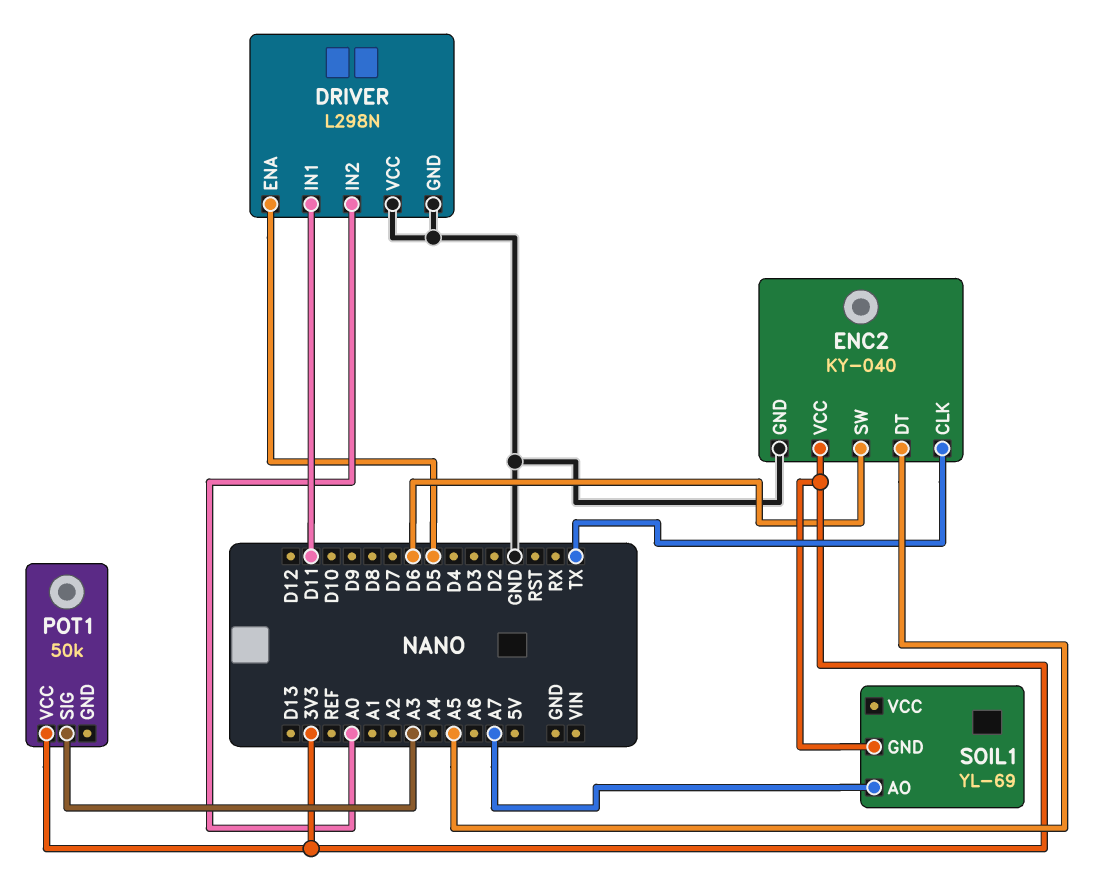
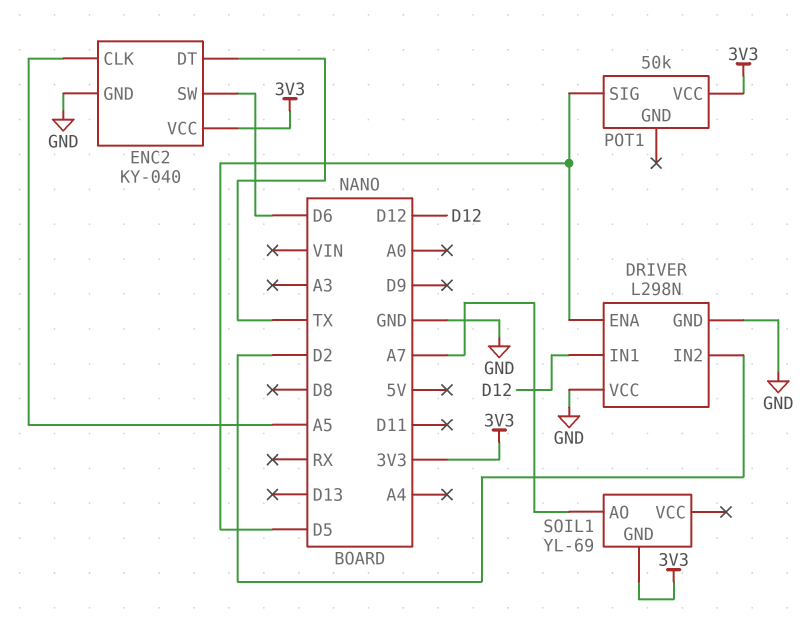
DRIVER pin IN1: D11 -> D12
DRIVER pin IN2: A0 -> D2
ENC2 pin CLK: TX -> A5
ENC2 pin DT: A5 -> TX
POT1 pin SIG: A3 -> D5

